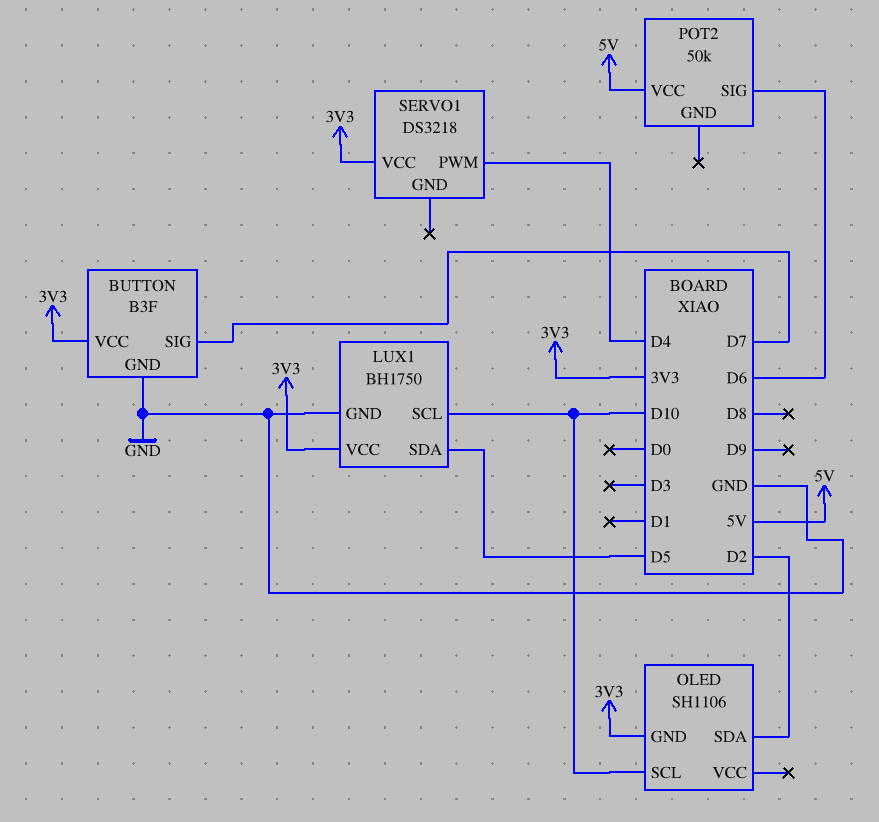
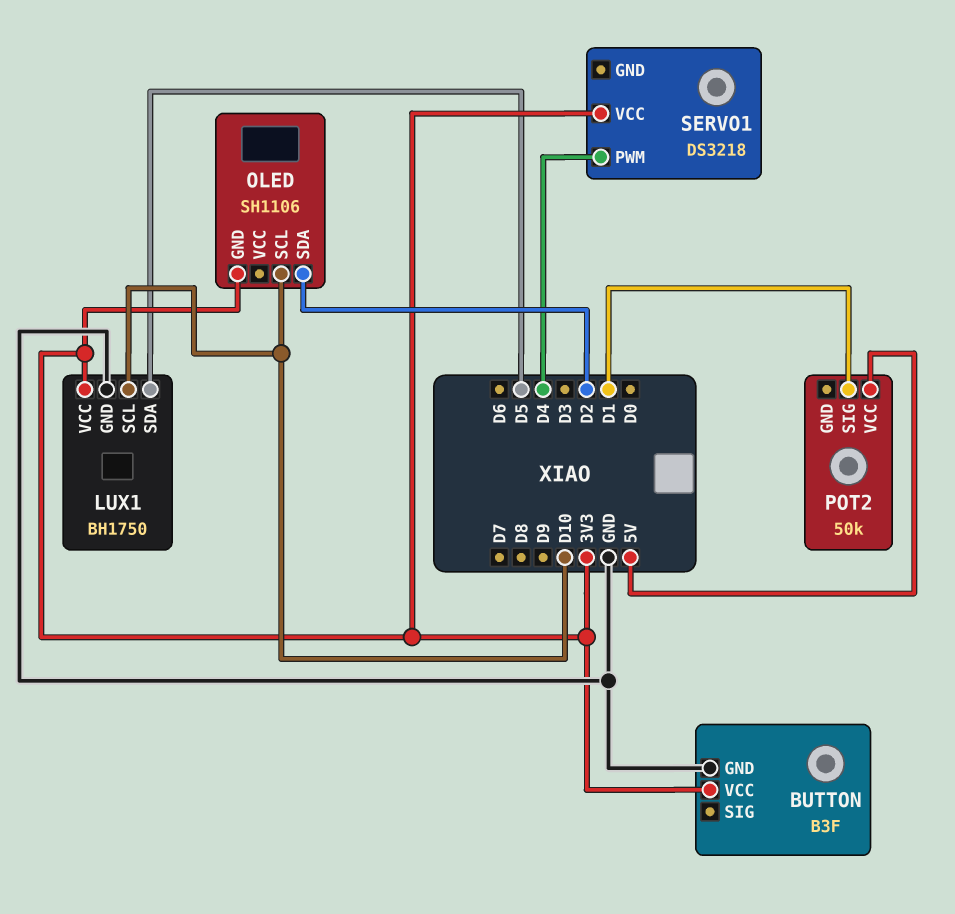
BUTTON pin SIG: D7 -> none
POT2 pin SIG: D6 -> D1

